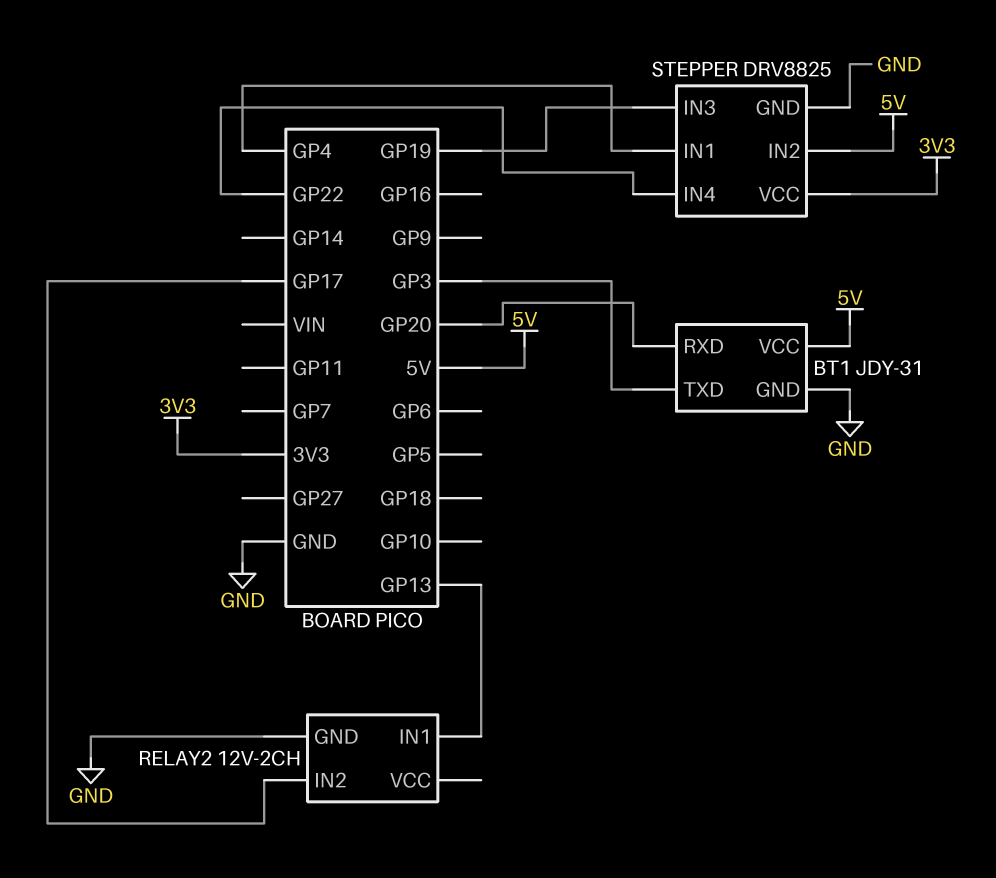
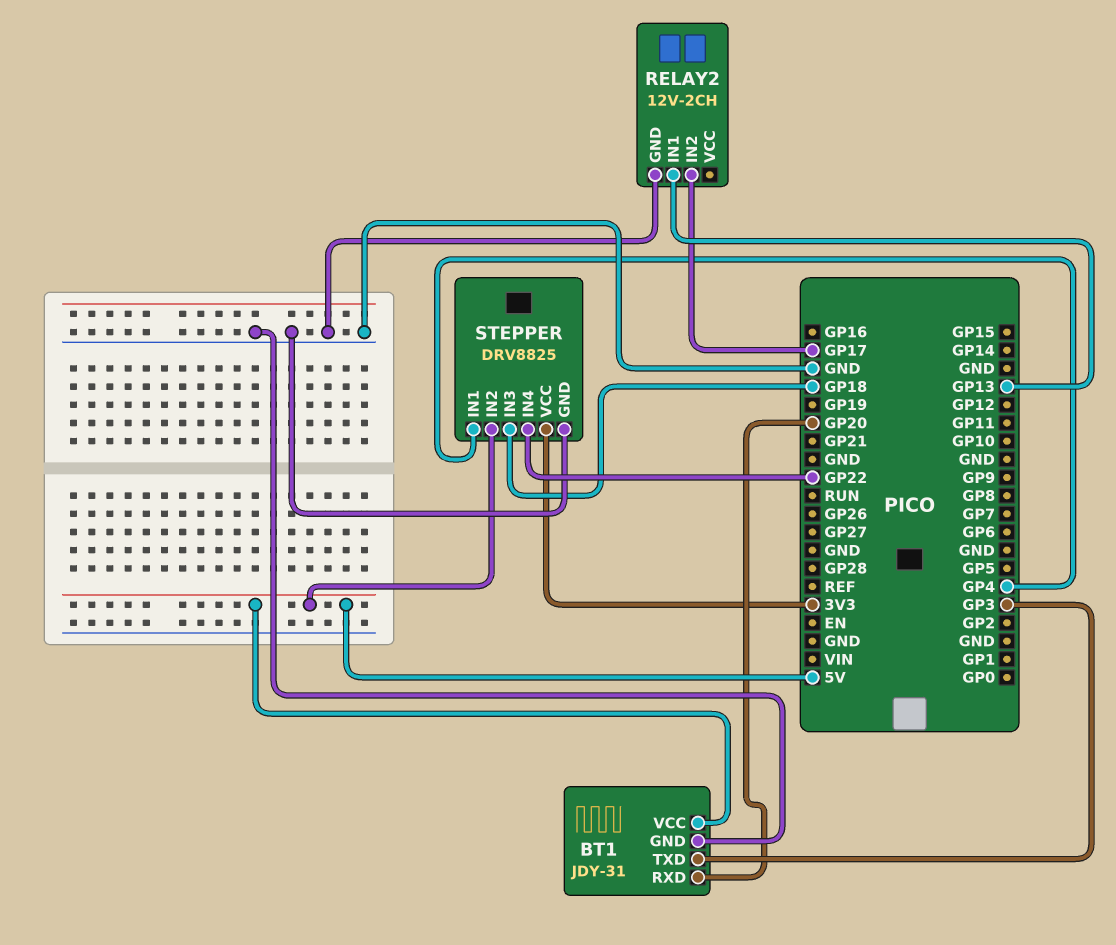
STEPPER pin IN3: GP19 -> GP18

